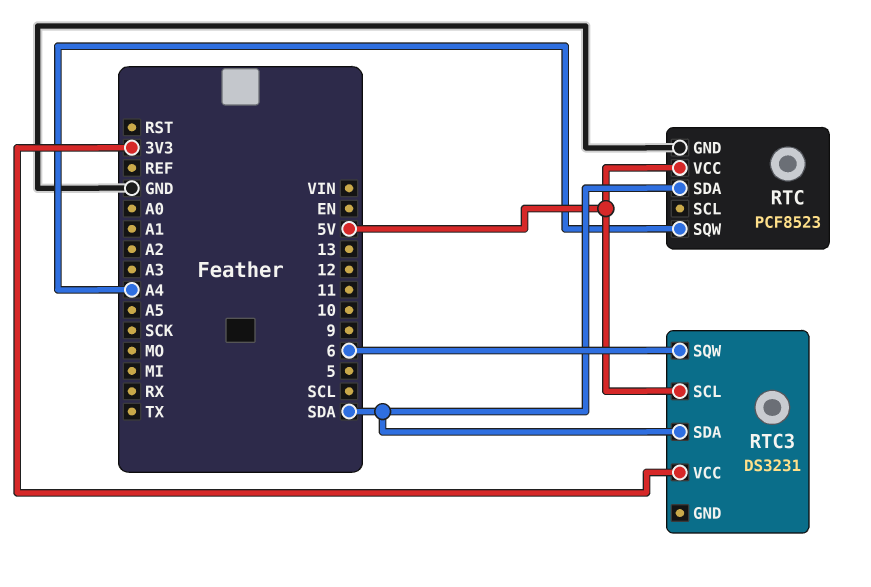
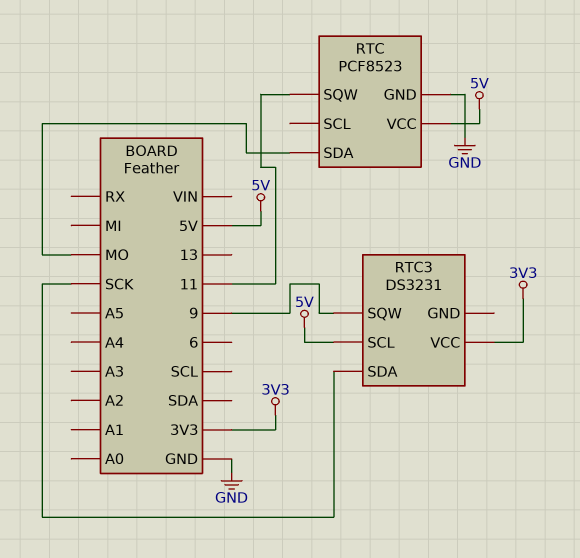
RTC pin SDA: SDA -> MO
RTC pin SQW: A4 -> 11
RTC3 pin SDA: SDA -> SCK
RTC3 pin SQW: 6 -> 9

